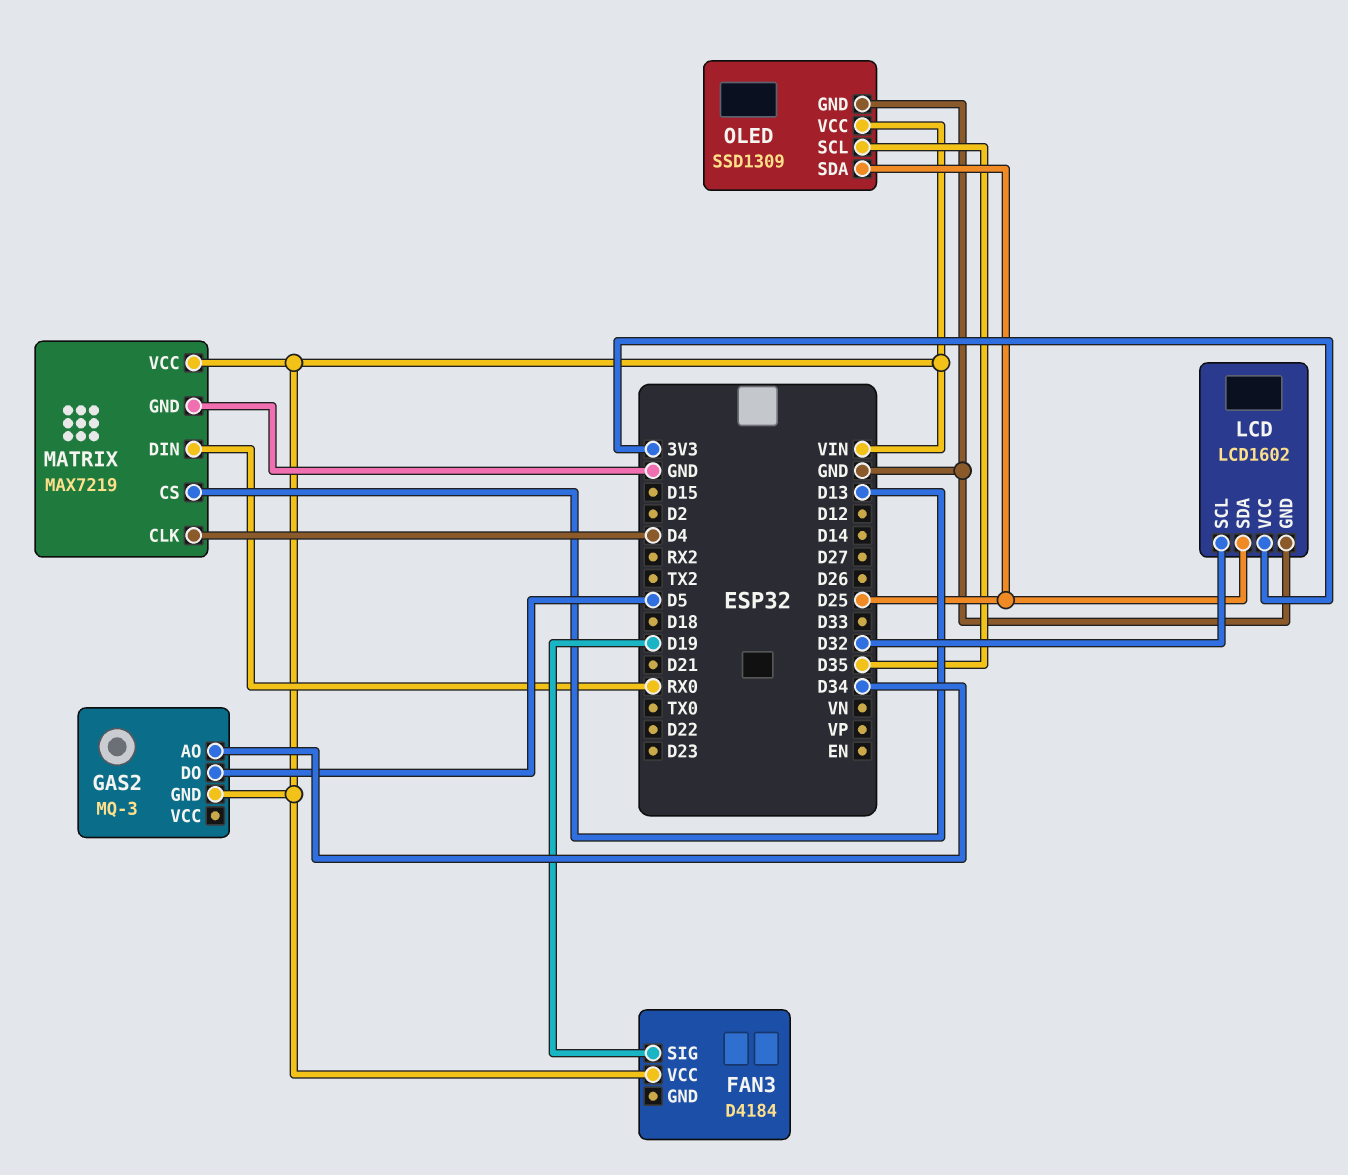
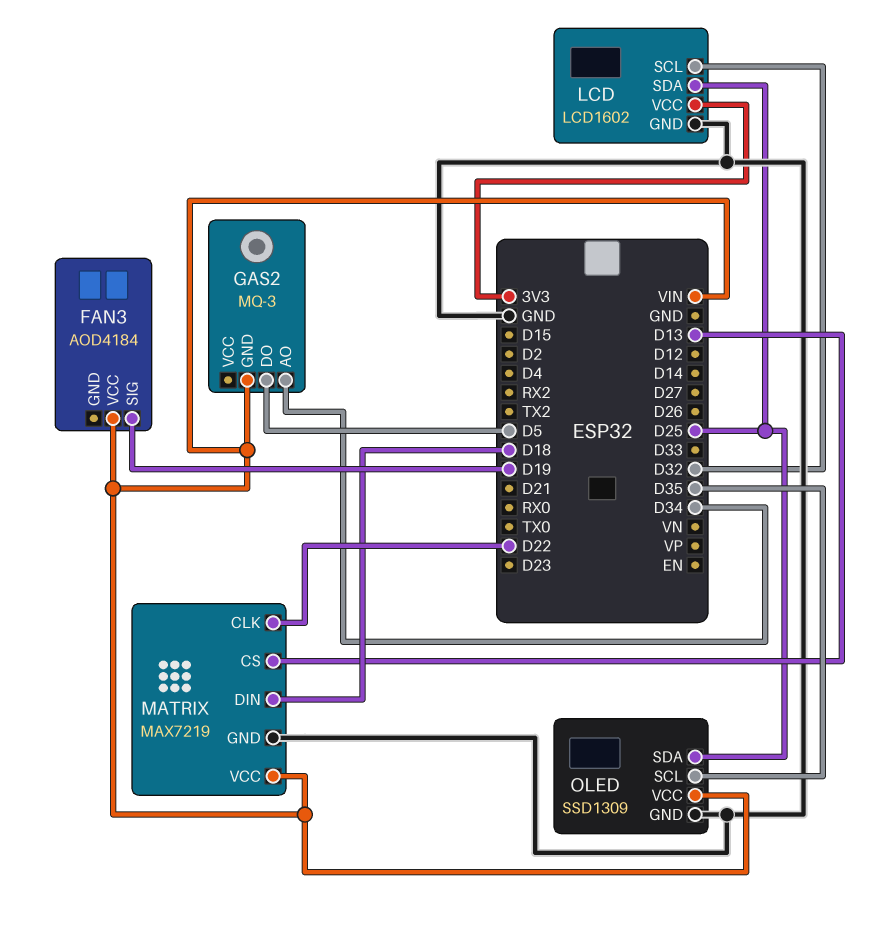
FAN3: D4184 -> AOD4184
MATRIX pin CLK: D4 -> D22
MATRIX pin DIN: RX0 -> D18

